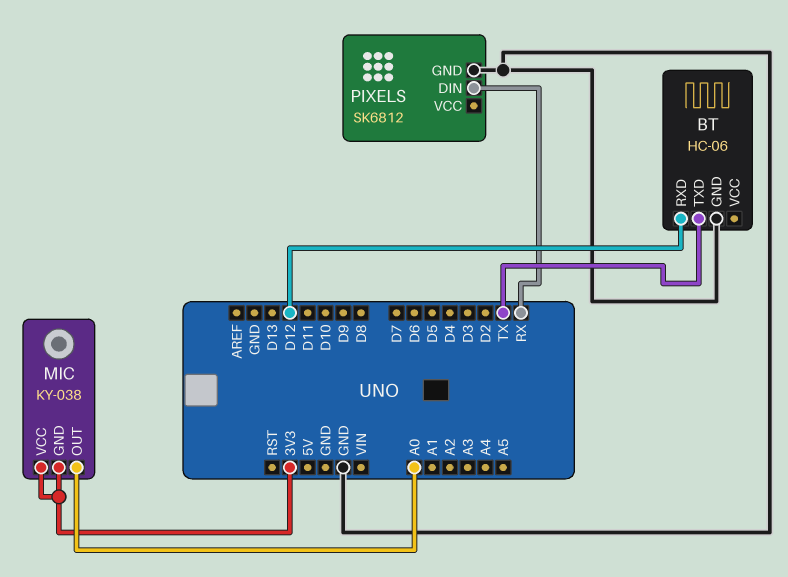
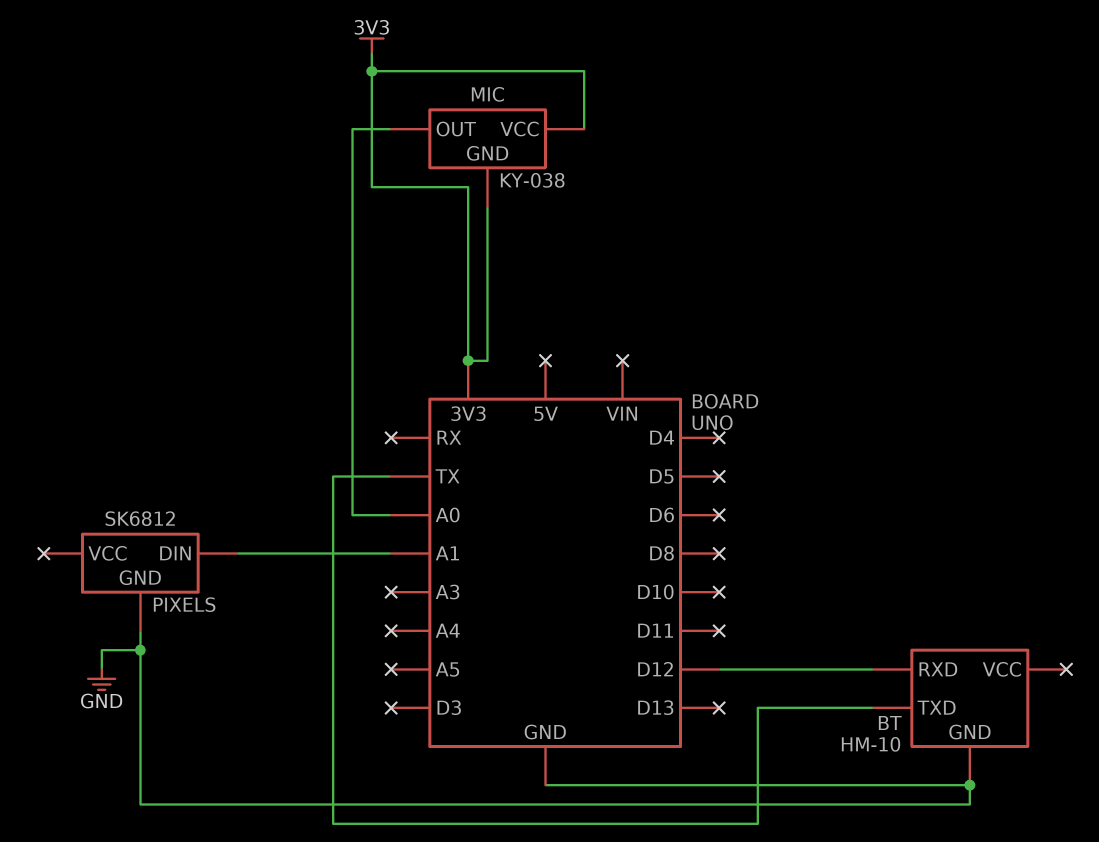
BT: HC-06 -> HM-10
PIXELS pin DIN: RX -> A1

